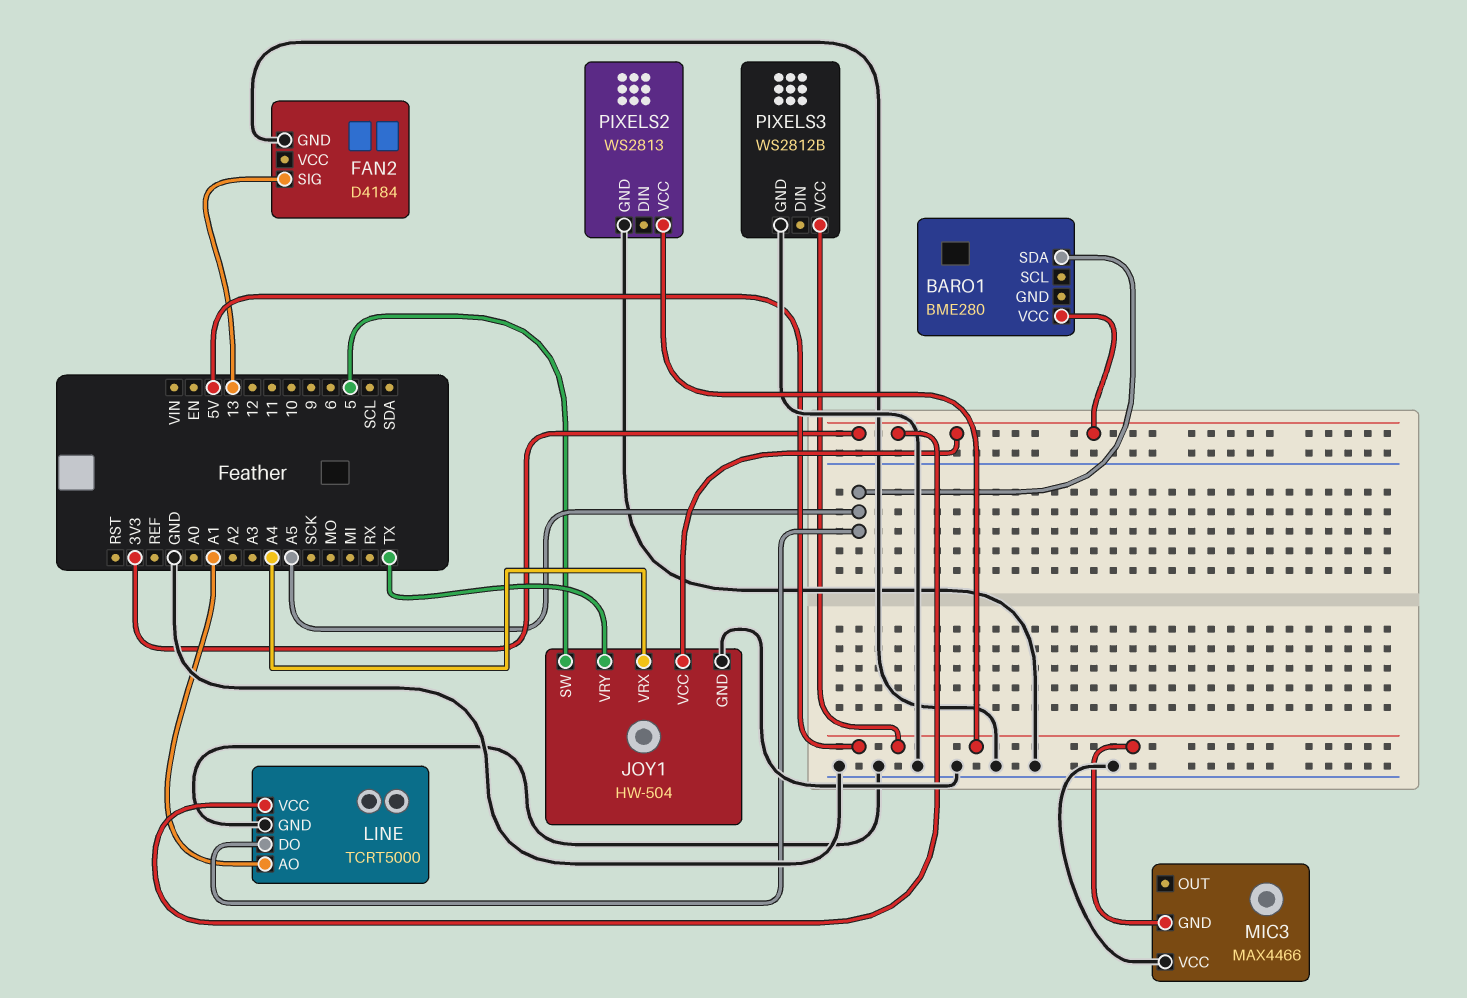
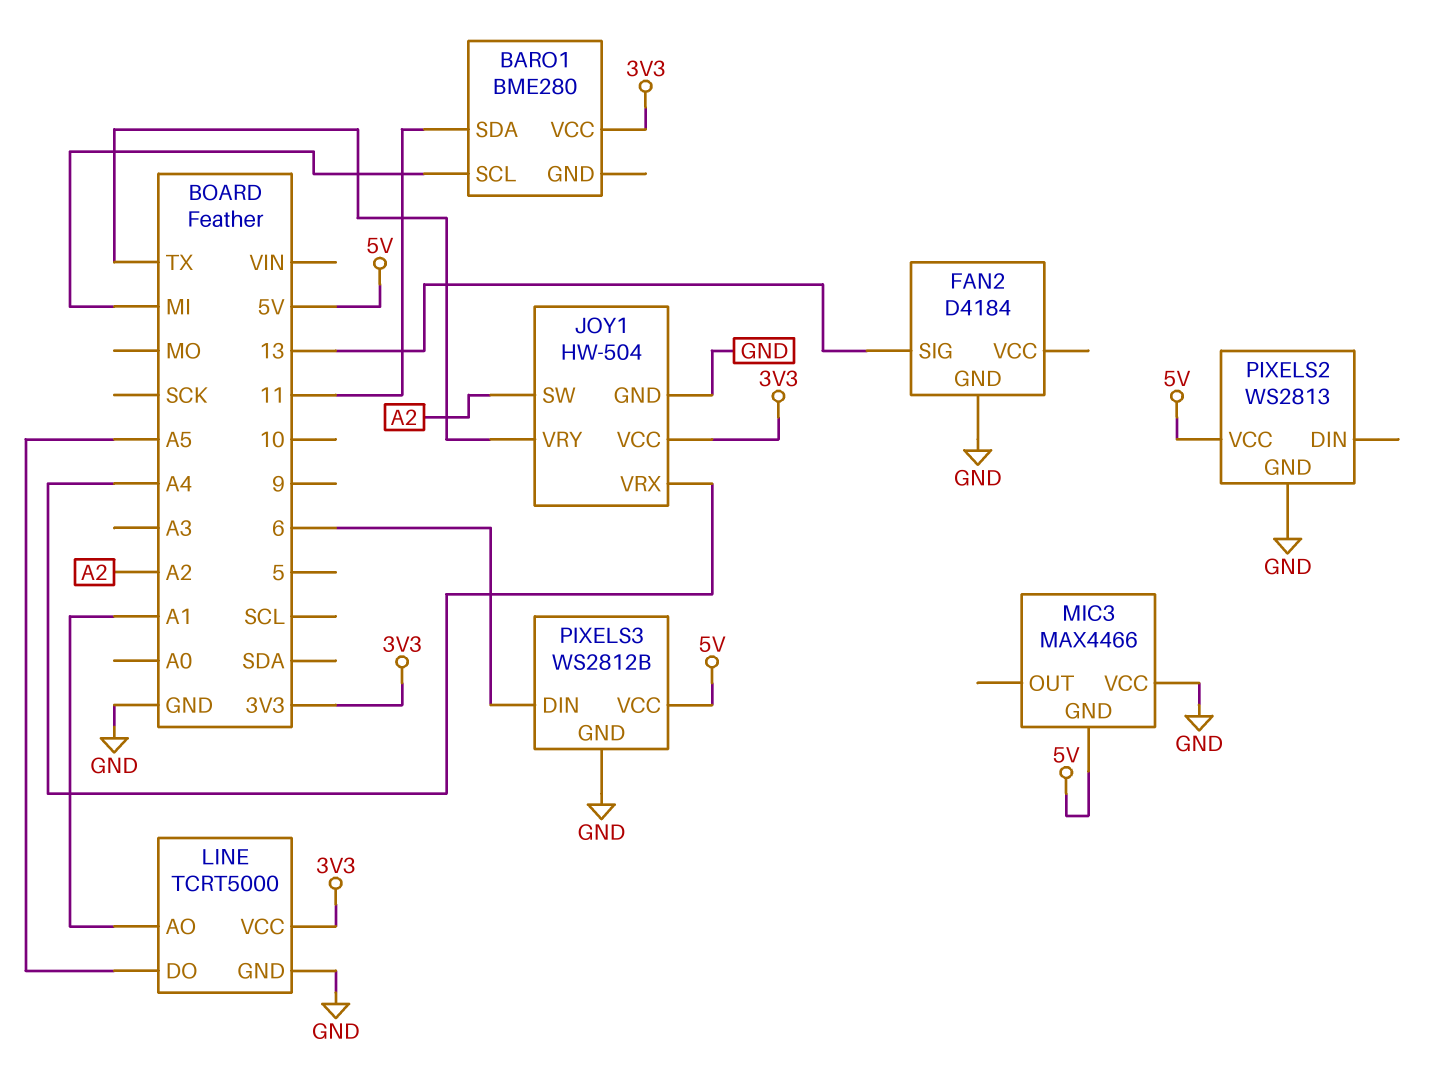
BARO1 pin SCL: none -> MI
BARO1 pin SDA: A5 -> 11
JOY1 pin SW: 5 -> A2
PIXELS3 pin DIN: none -> 6

